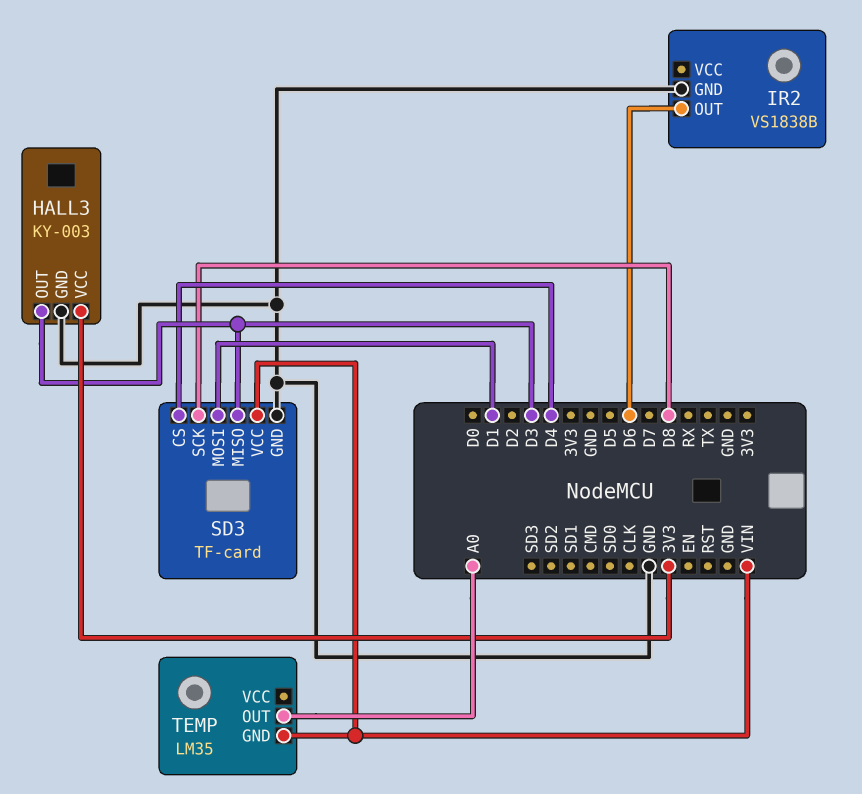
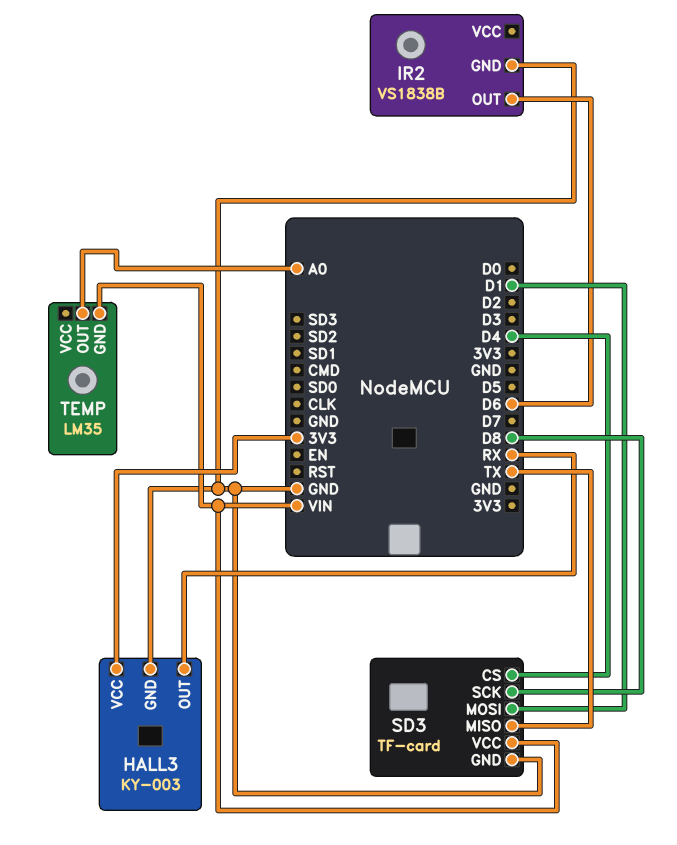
HALL3 pin OUT: D3 -> RX
SD3 pin MISO: D3 -> TX

